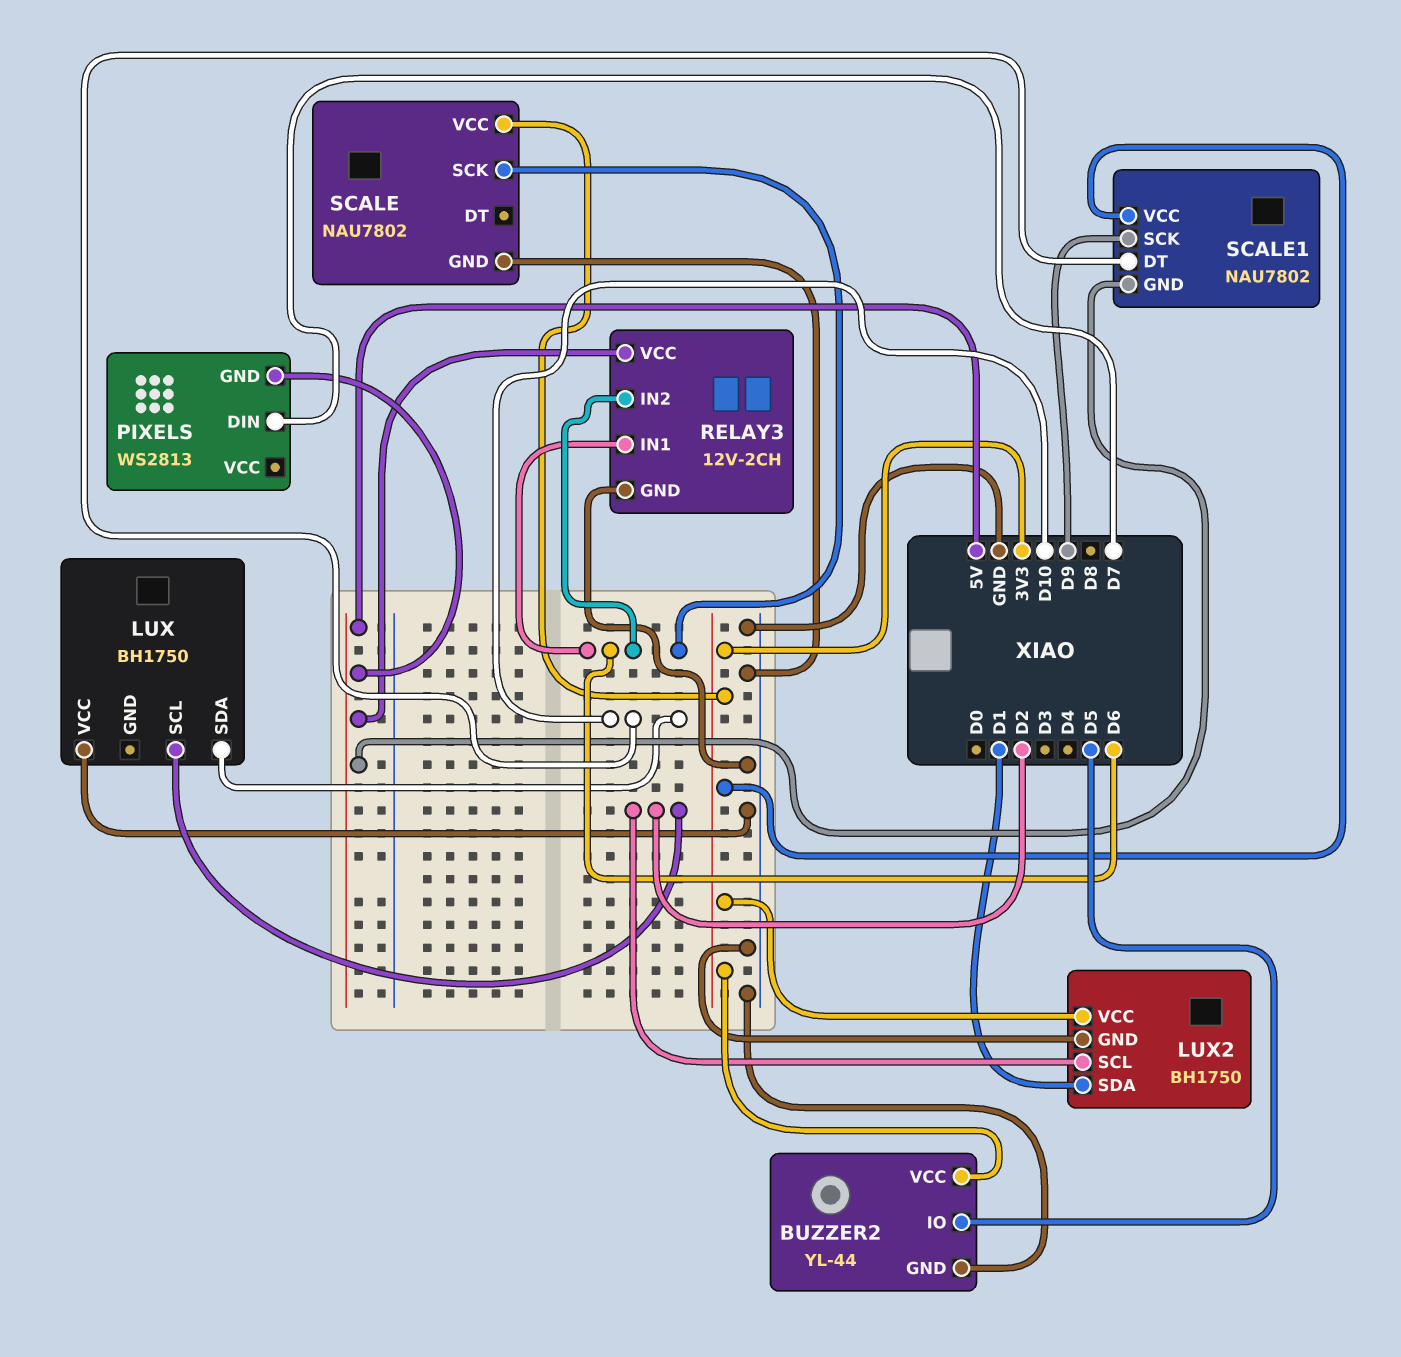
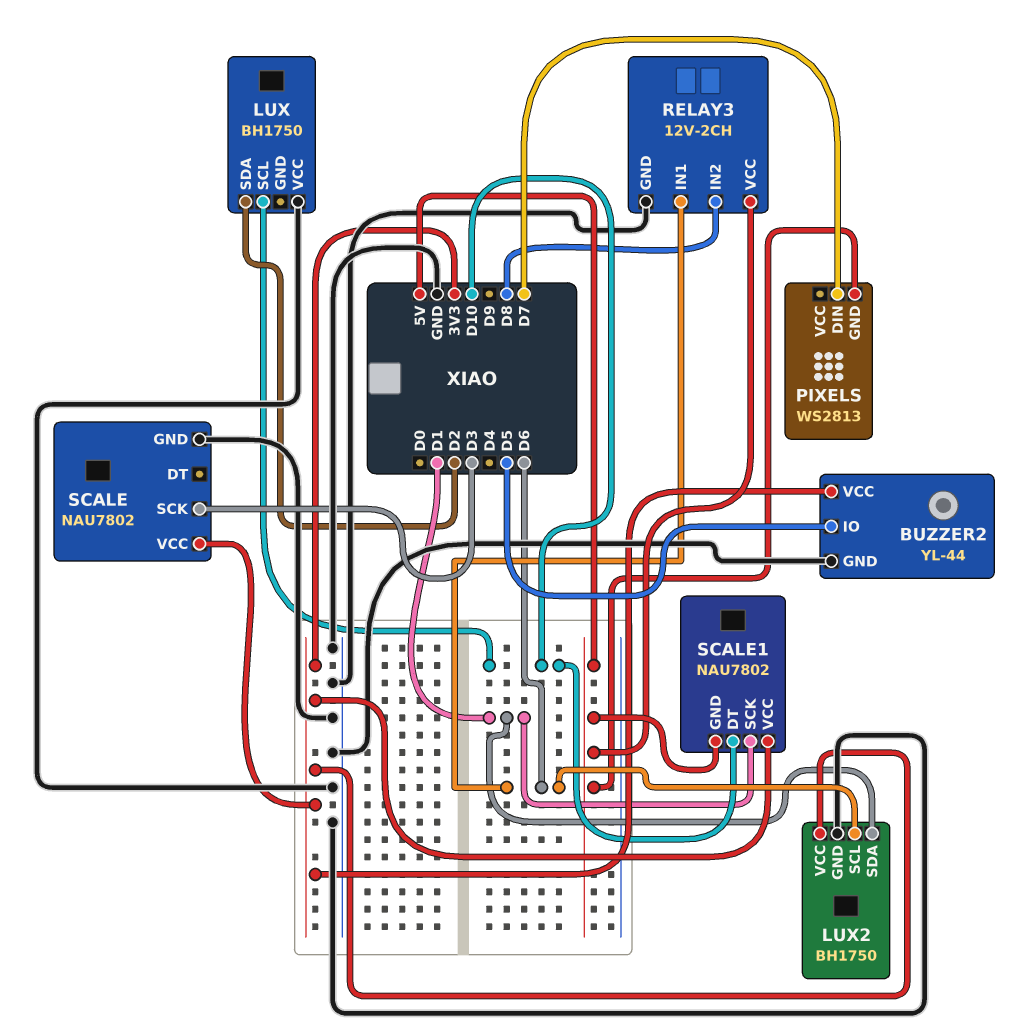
LUX pin SCL: D2 -> D10
LUX pin SDA: D10 -> D2
LUX2 pin SCL: D2 -> D6
RELAY3 pin IN2: D6 -> D8
SCALE pin SCK: D6 -> D3
SCALE1 pin SCK: D9 -> D1

